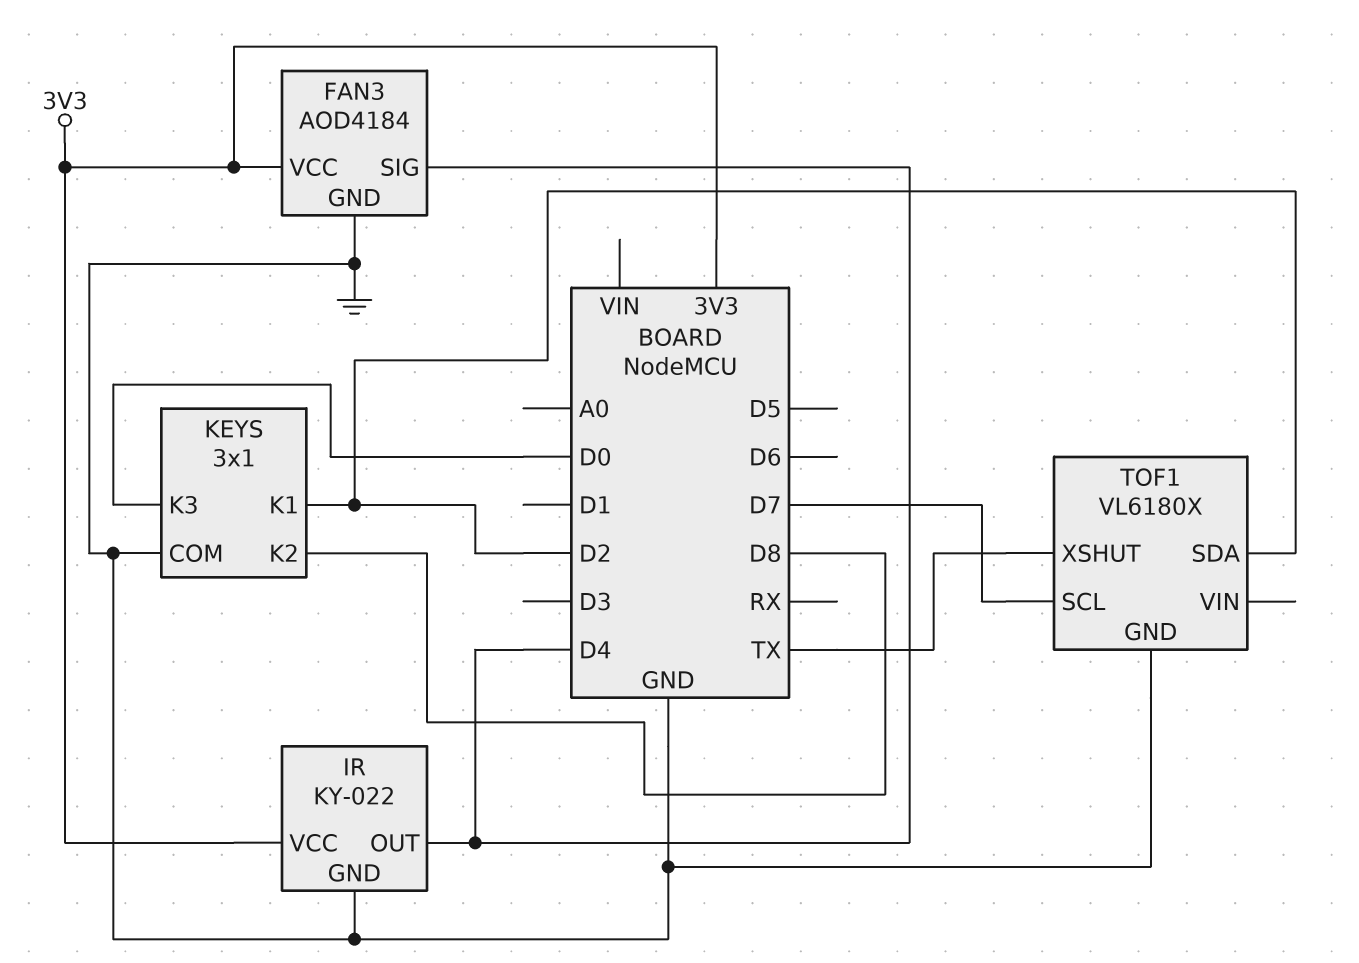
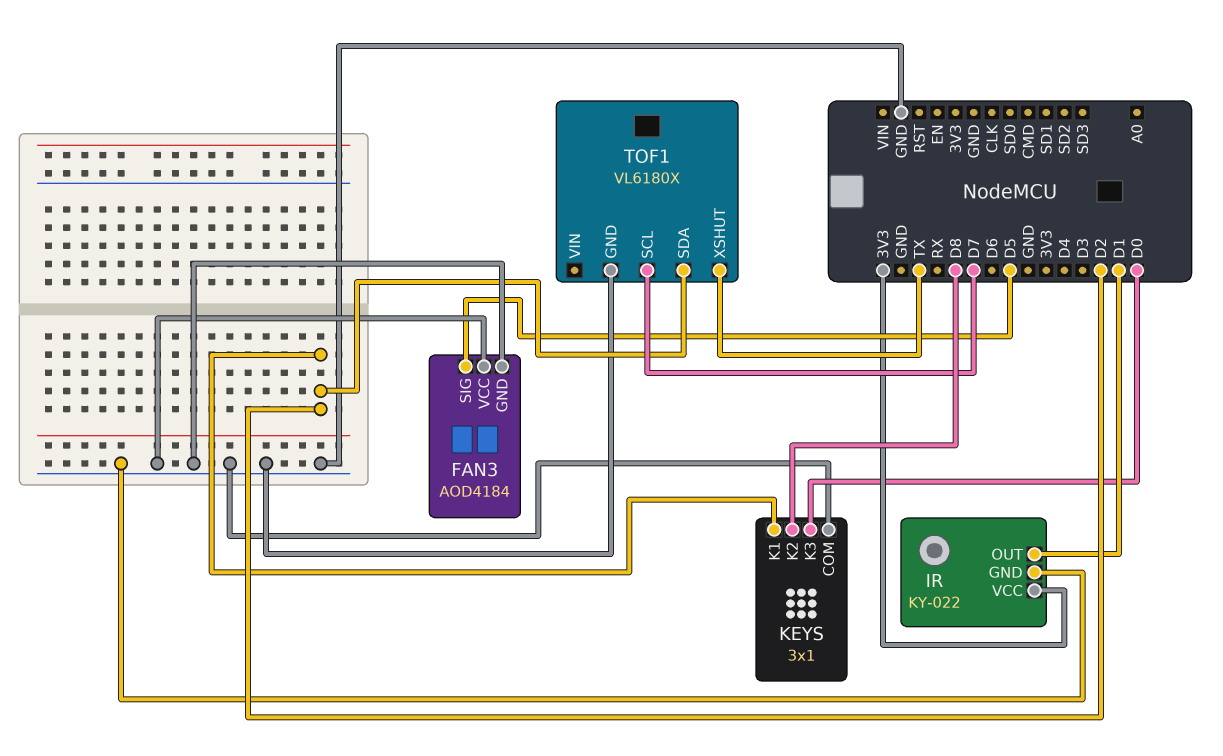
FAN3 pin SIG: D4 -> D5
FAN3 pin VCC: 3V3 -> GND
IR pin OUT: D4 -> D1

